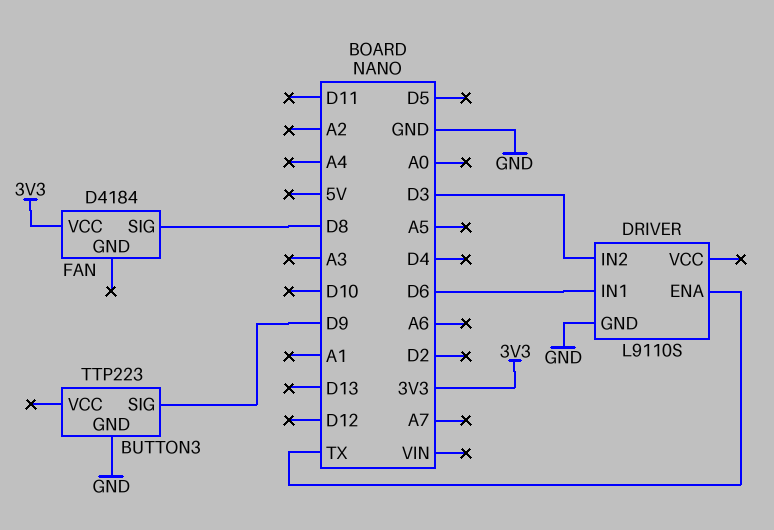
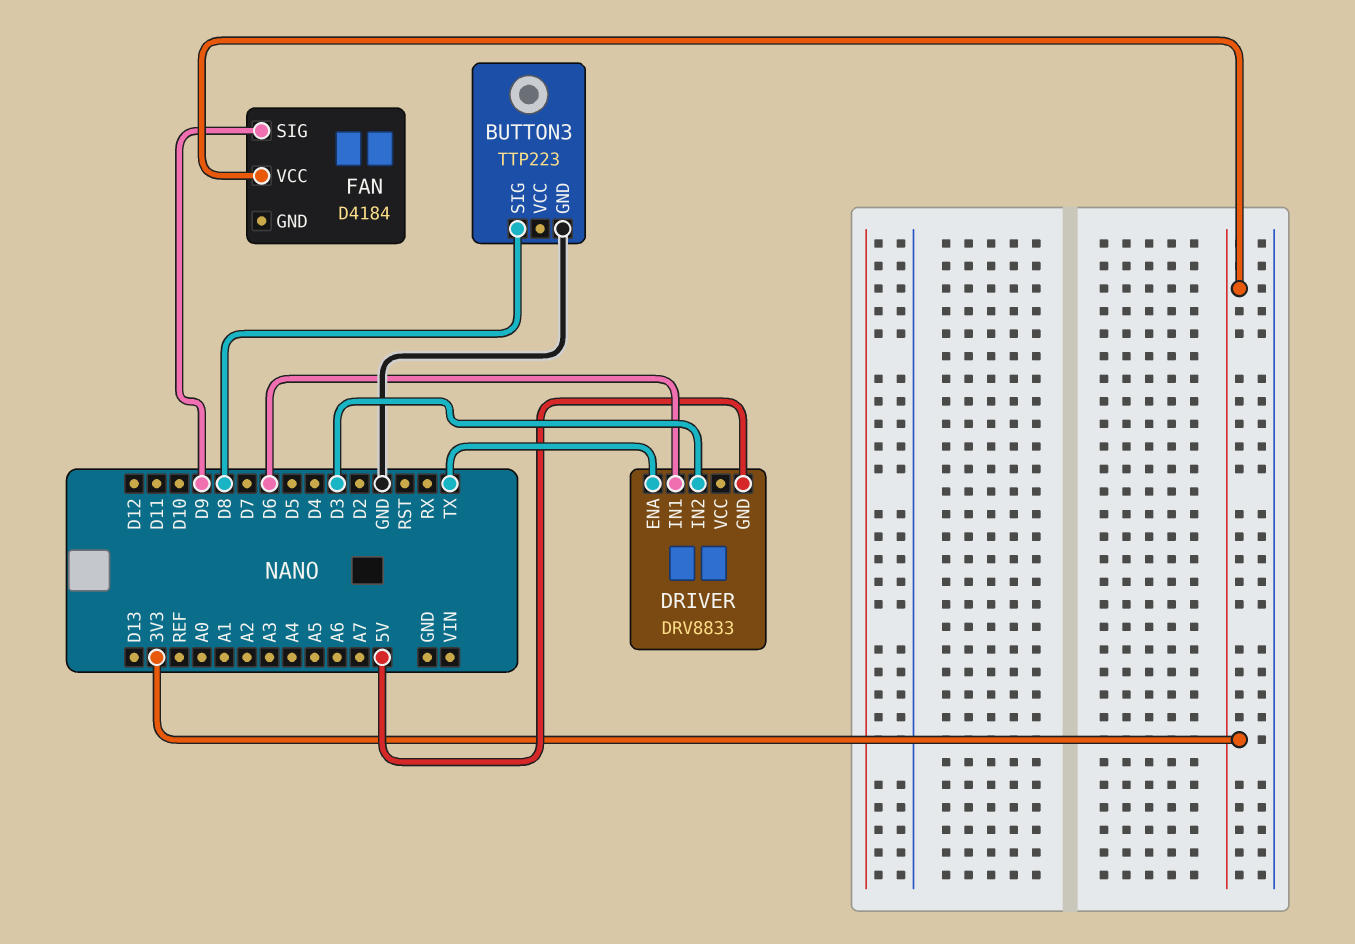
BUTTON3 pin SIG: D9 -> D8
DRIVER: L9110S -> DRV8833
DRIVER pin GND: GND -> 5V
FAN pin SIG: D8 -> D9

